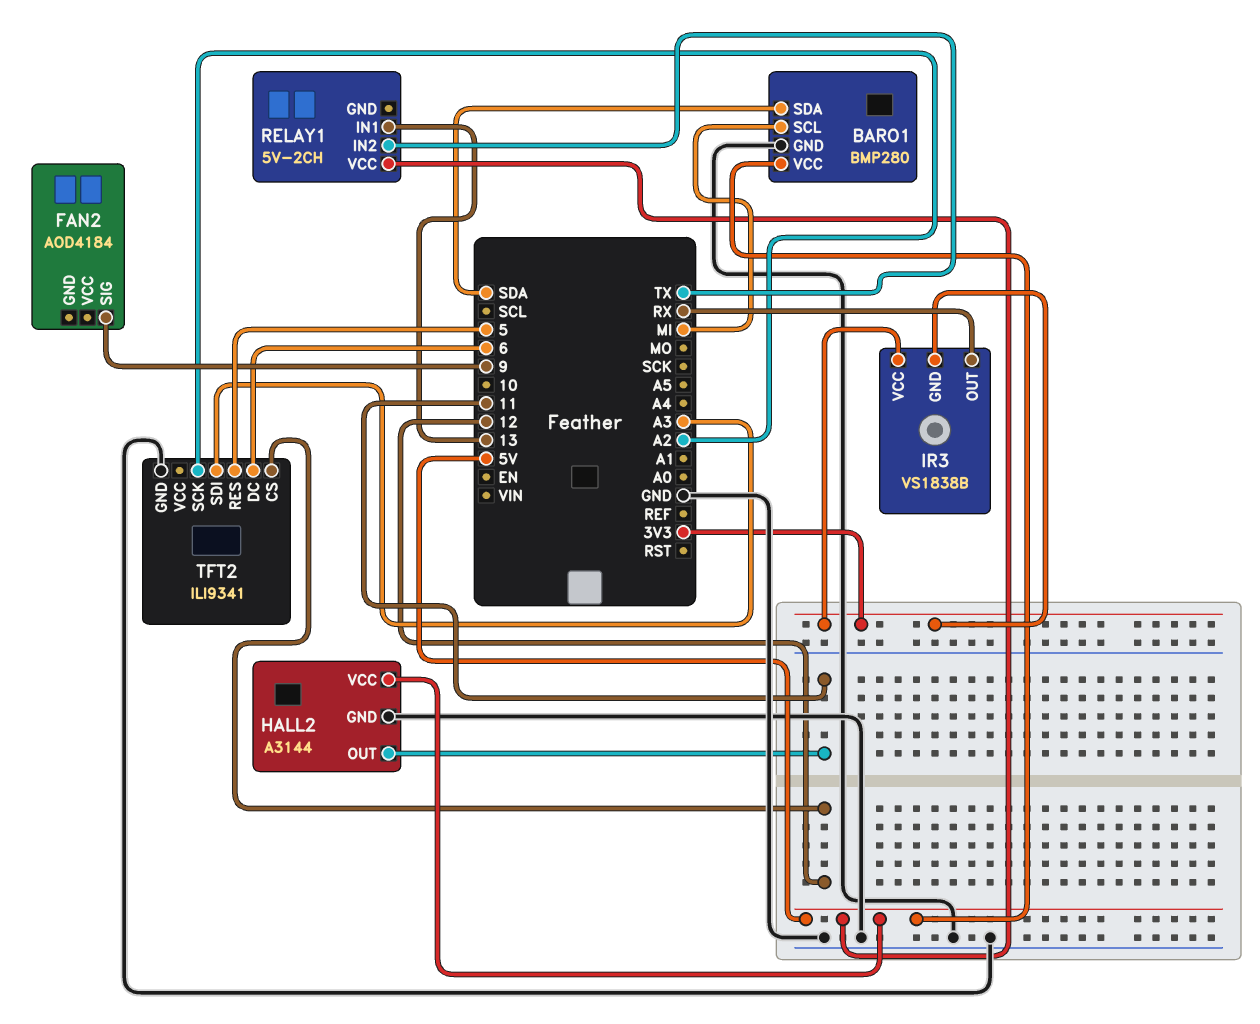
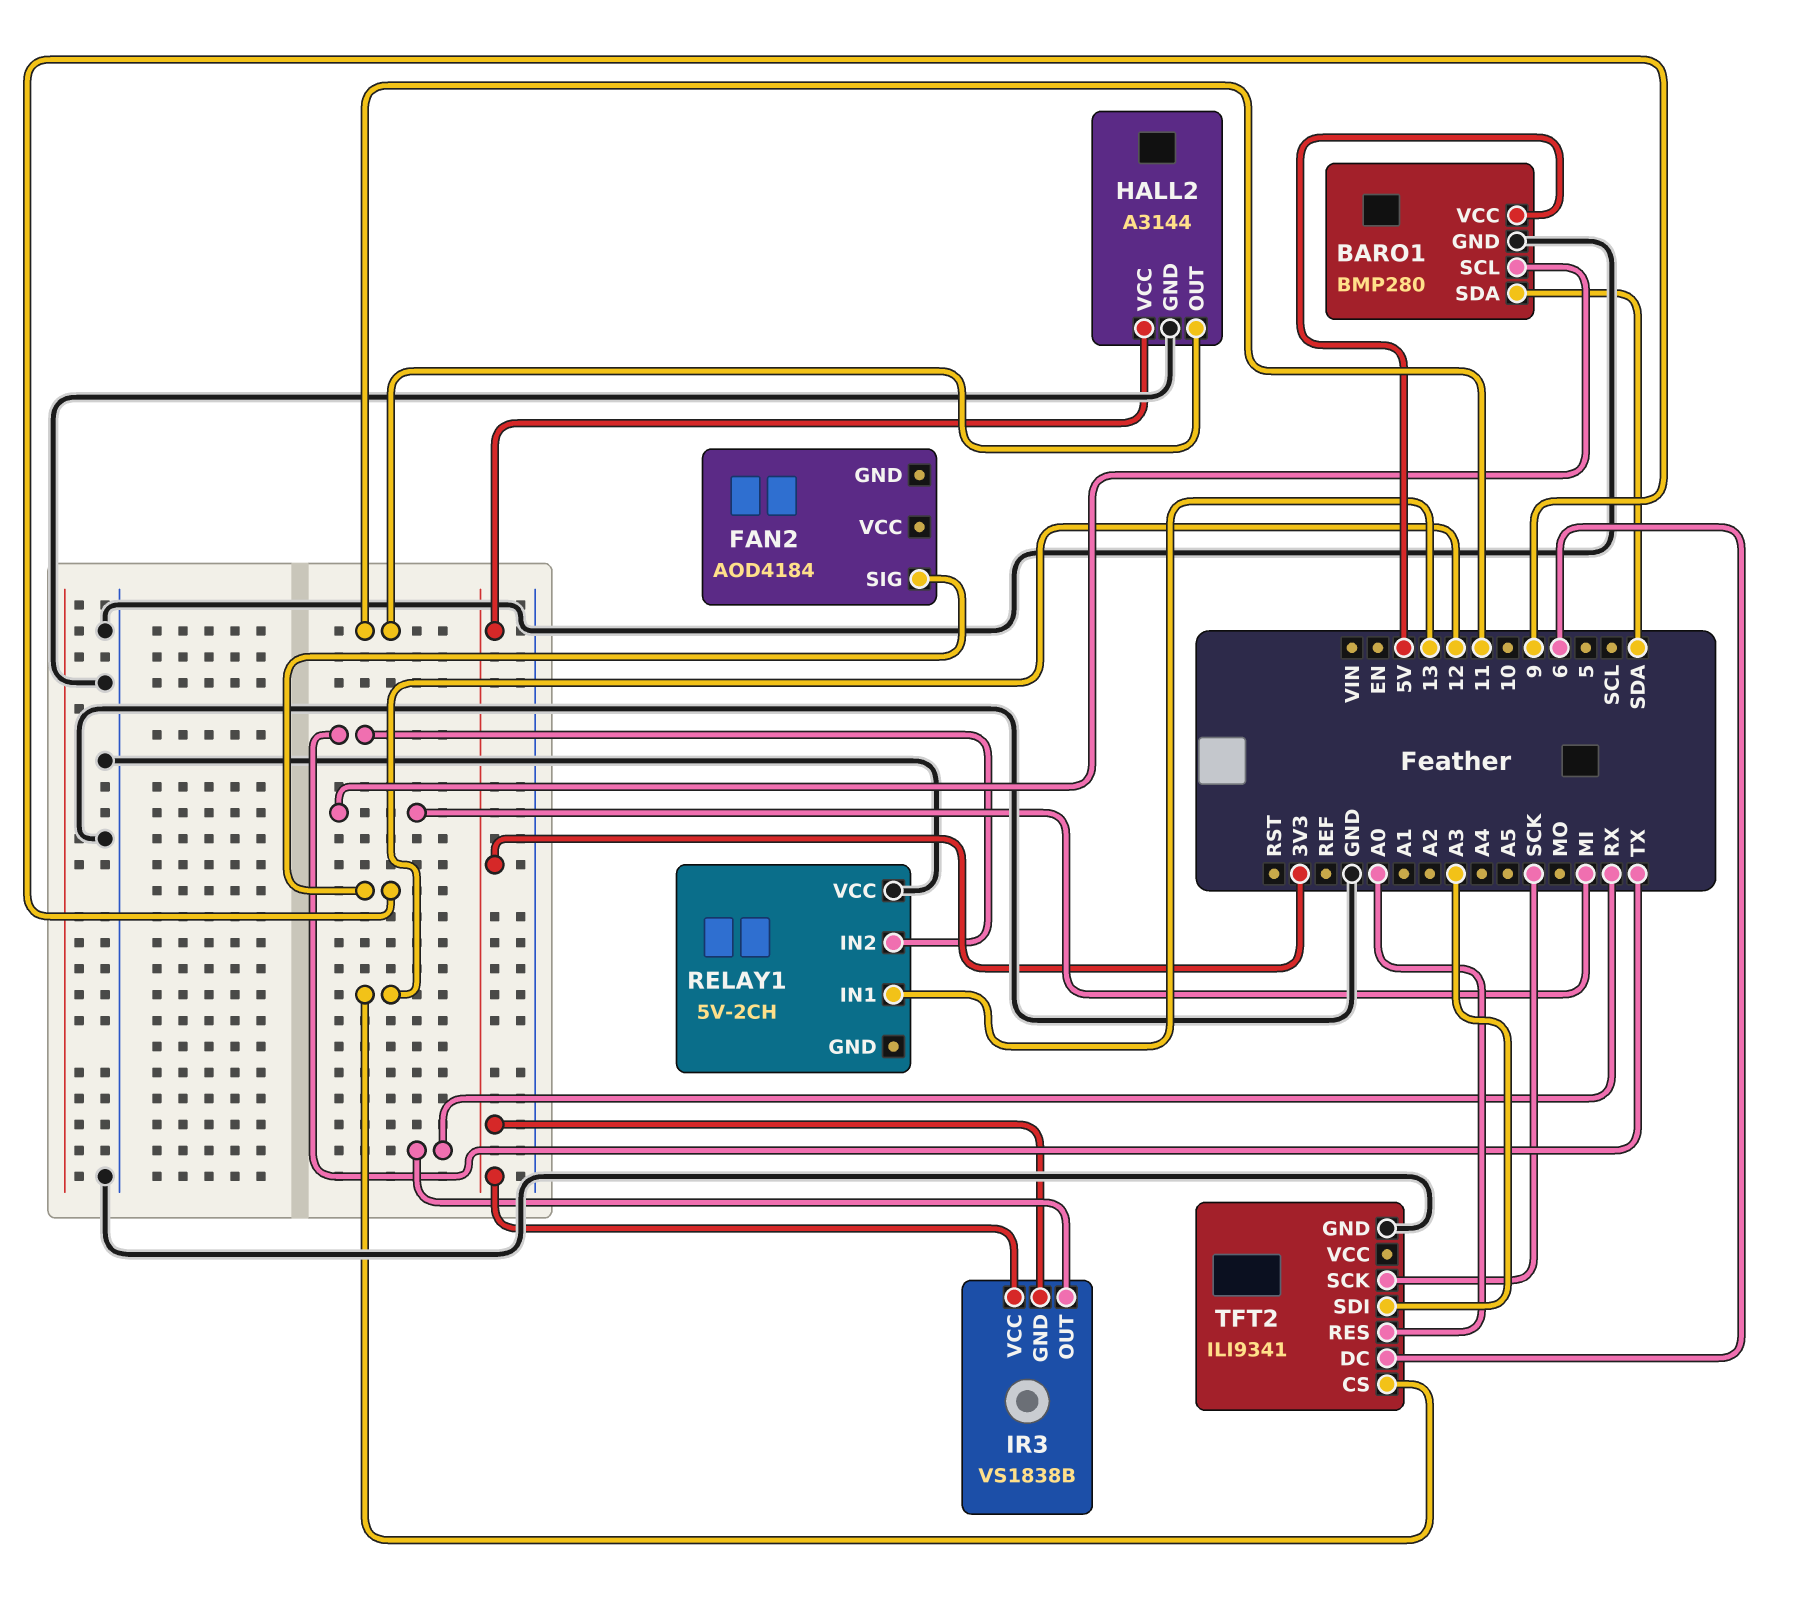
HALL2 pin VCC: 5V -> 3V3
RELAY1 pin VCC: 5V -> GND
TFT2 pin RES: 5 -> A0
TFT2 pin SCK: A2 -> SCK

